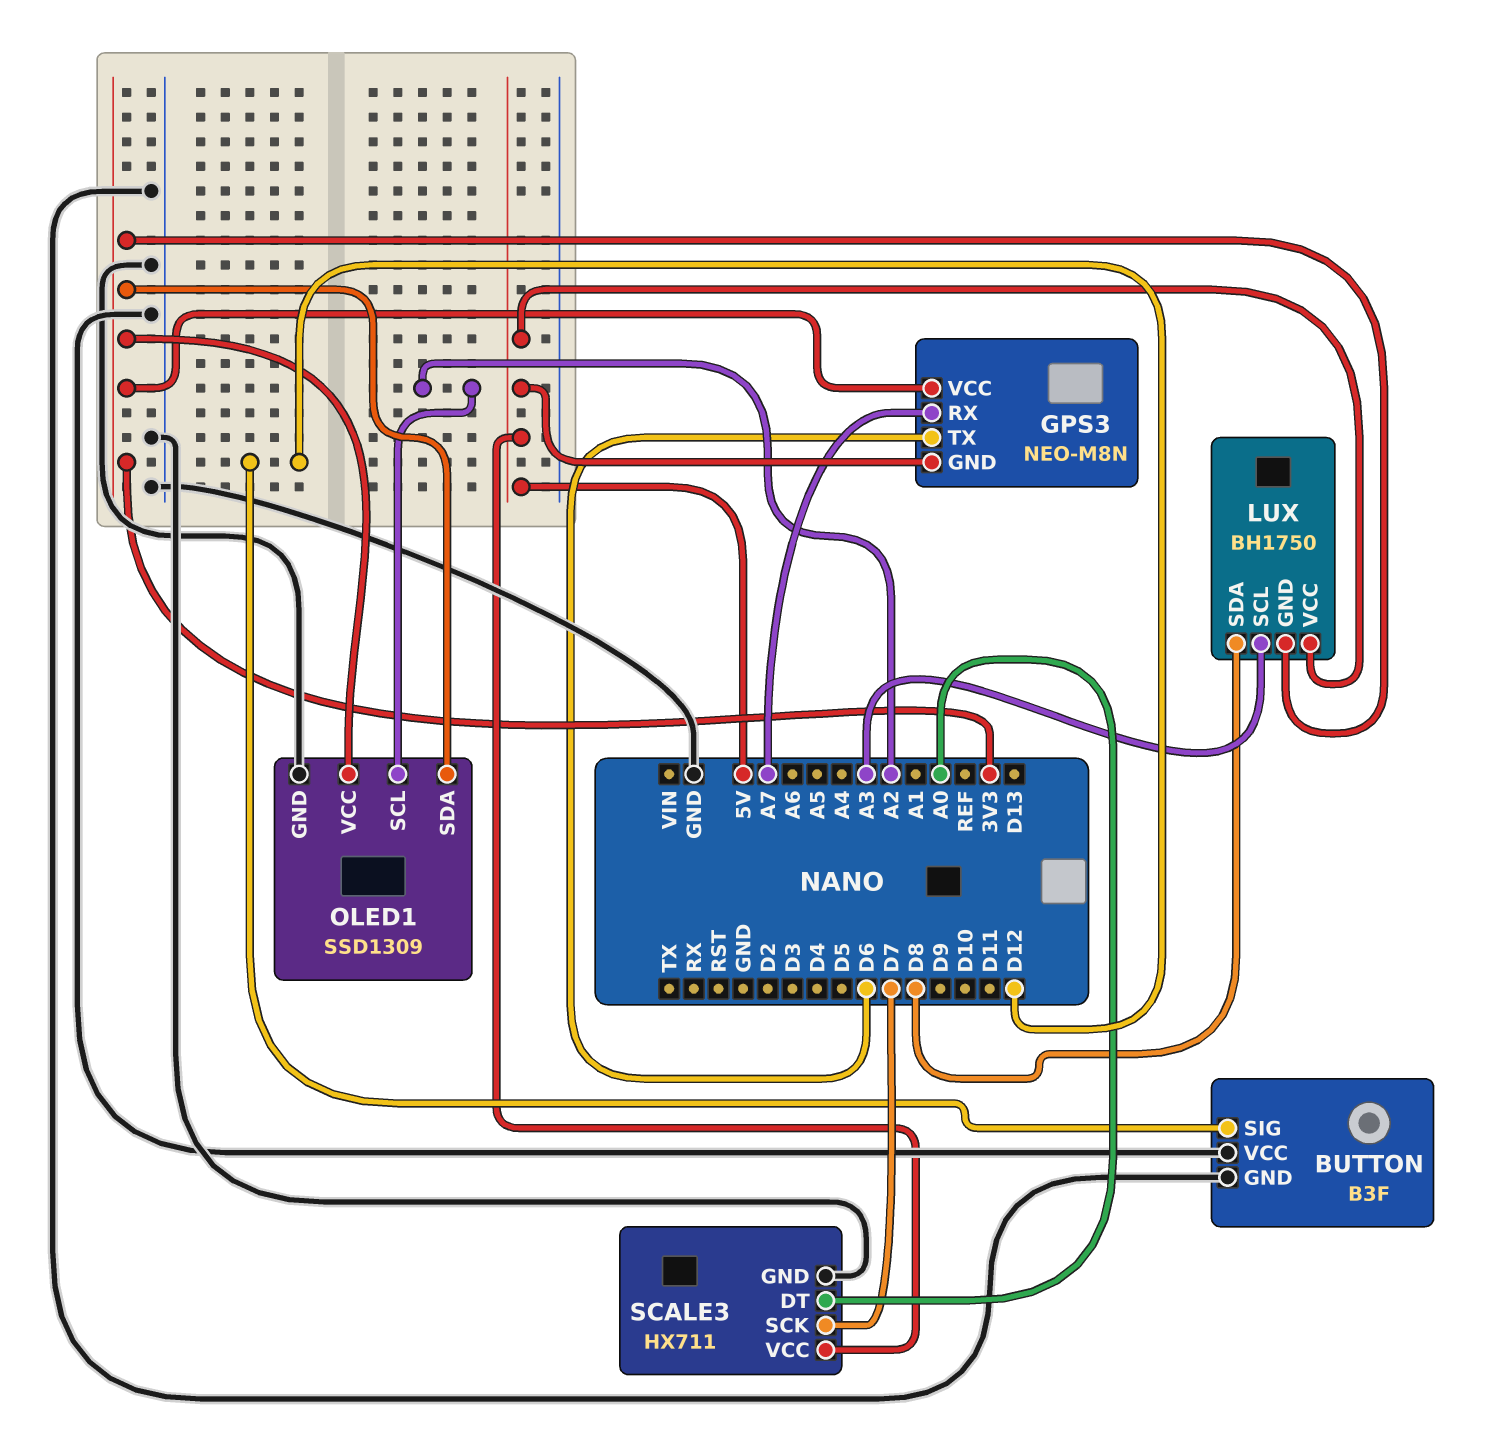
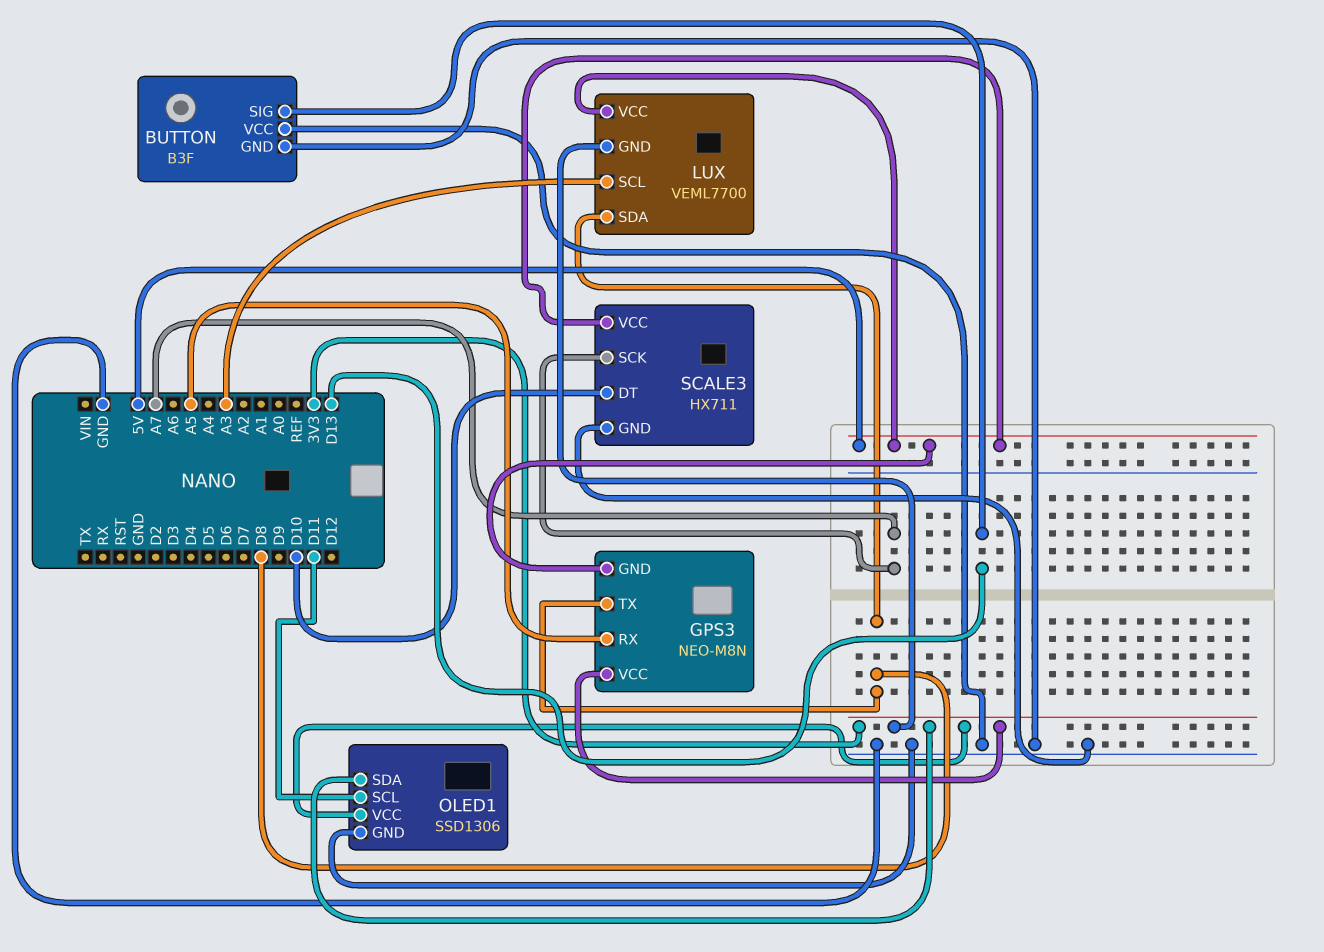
BUTTON pin SIG: D12 -> D13
GPS3 pin RX: A7 -> A5
GPS3 pin TX: D6 -> D8
LUX: BH1750 -> VEML7700
OLED1: SSD1309 -> SSD1306
OLED1 pin SCL: A2 -> D11
SCALE3 pin DT: A0 -> D10
SCALE3 pin SCK: D7 -> A7

